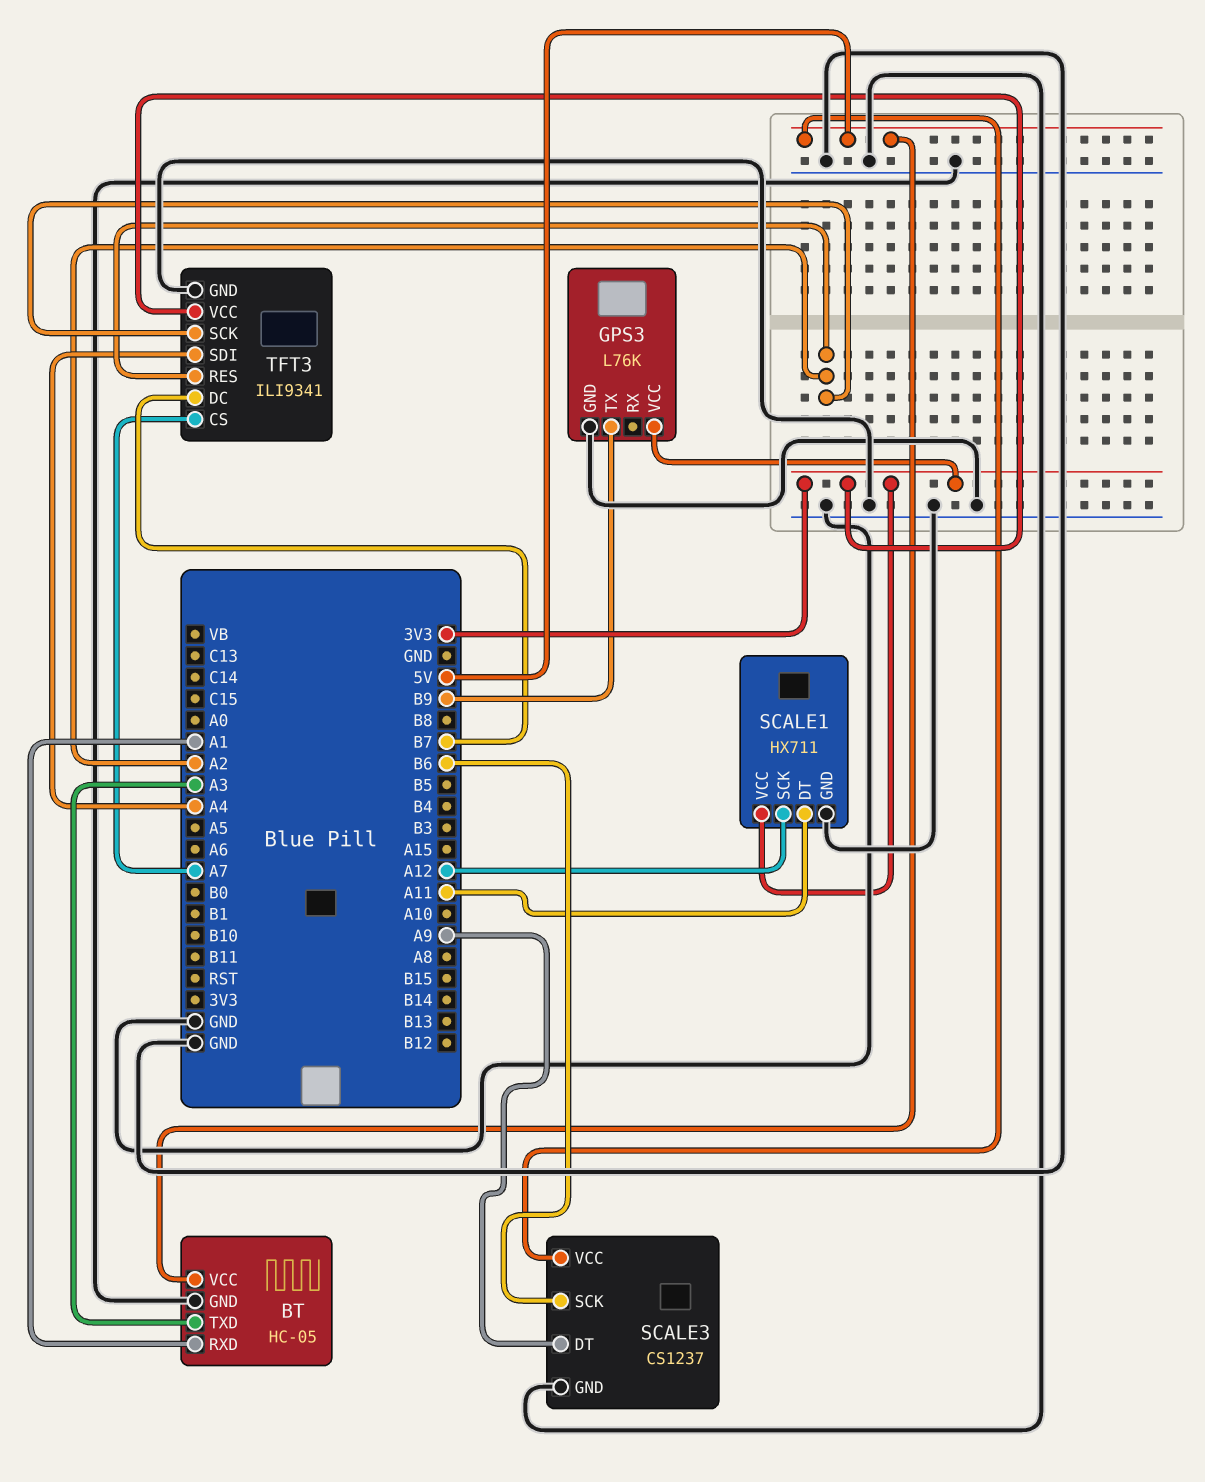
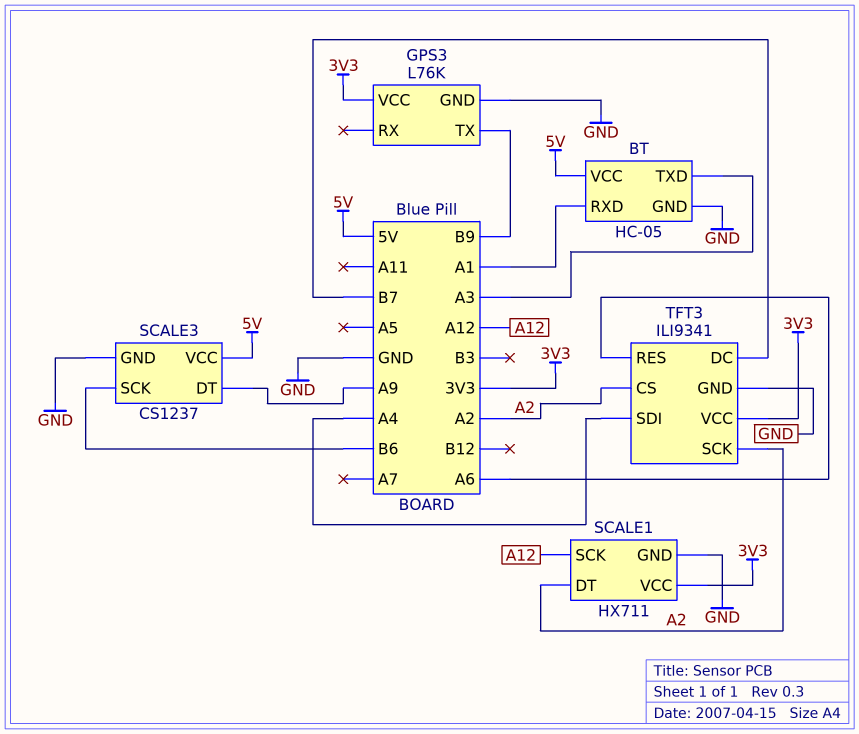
SCALE1 pin DT: A11 -> A2
TFT3 pin CS: A7 -> A2
TFT3 pin RES: A2 -> A6

